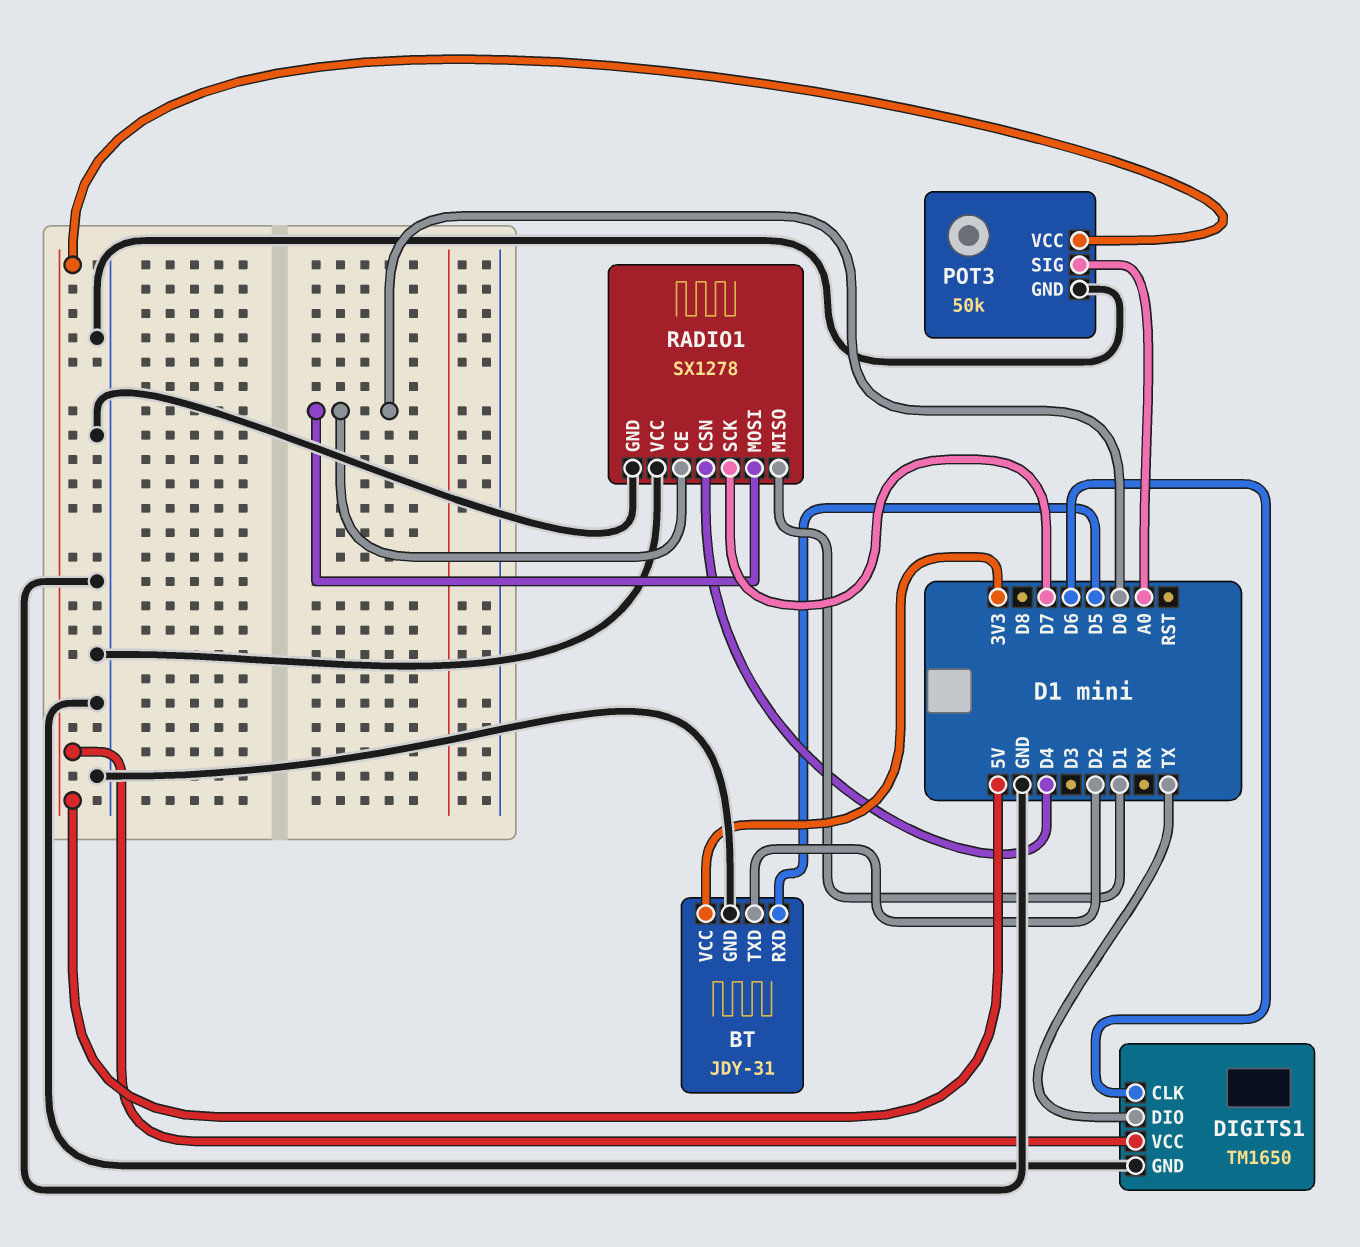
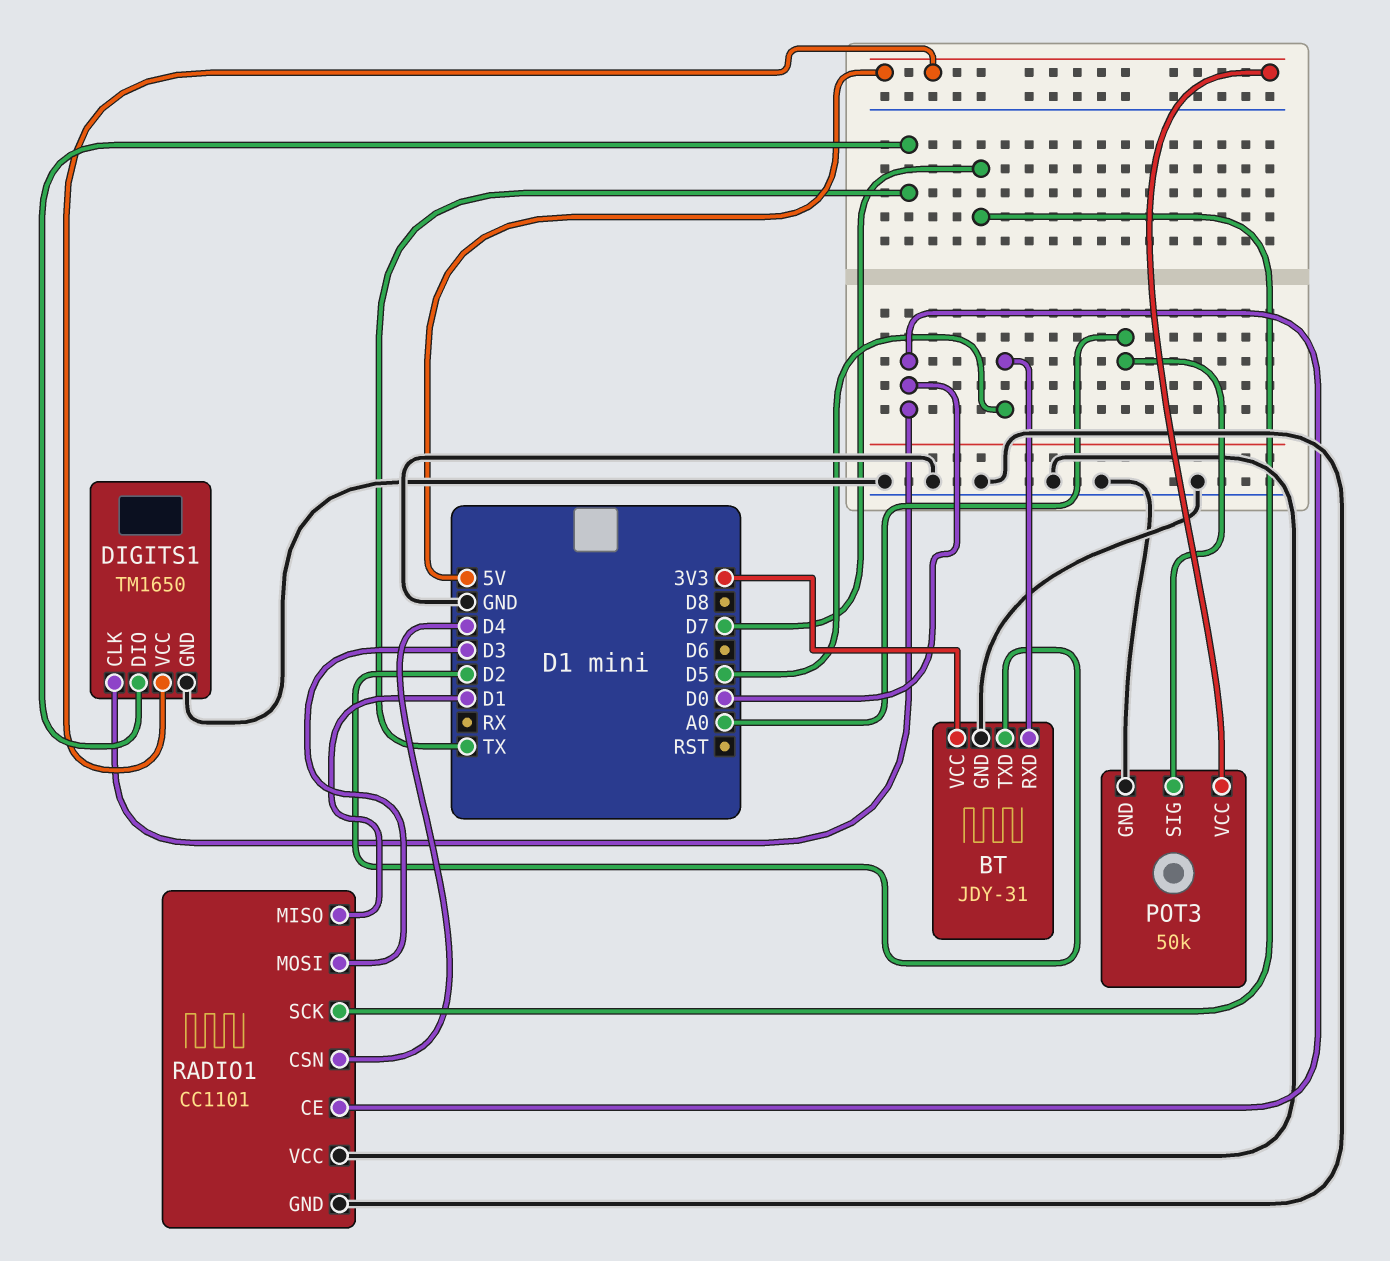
DIGITS1 pin CLK: D6 -> D0
RADIO1: SX1278 -> CC1101
RADIO1 pin MOSI: D0 -> D3

